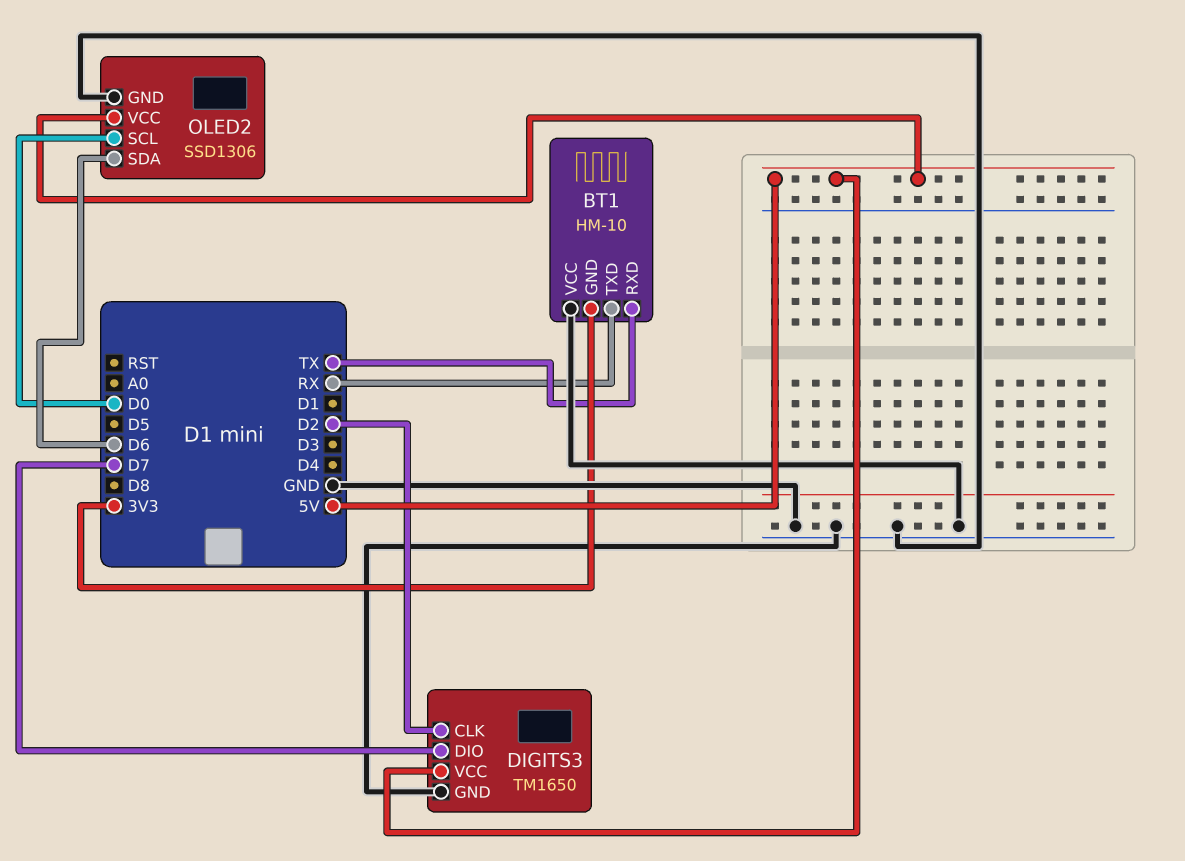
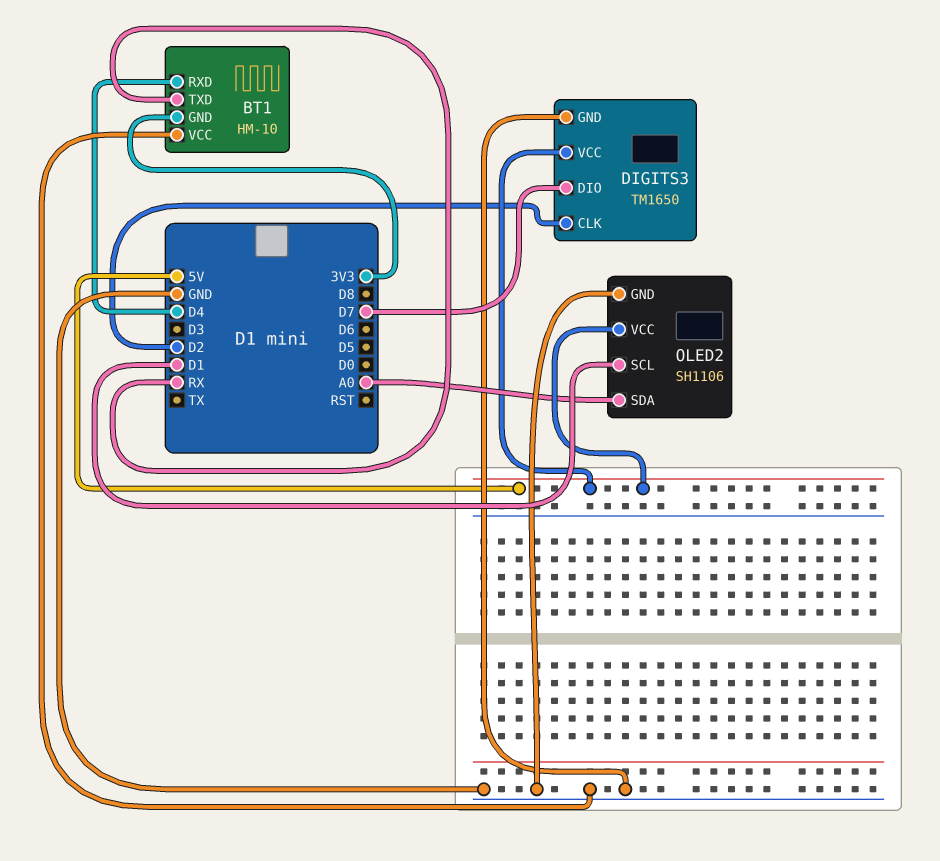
BT1 pin RXD: TX -> D4
OLED2: SSD1306 -> SH1106
OLED2 pin SCL: D0 -> D1
OLED2 pin SDA: D6 -> A0

